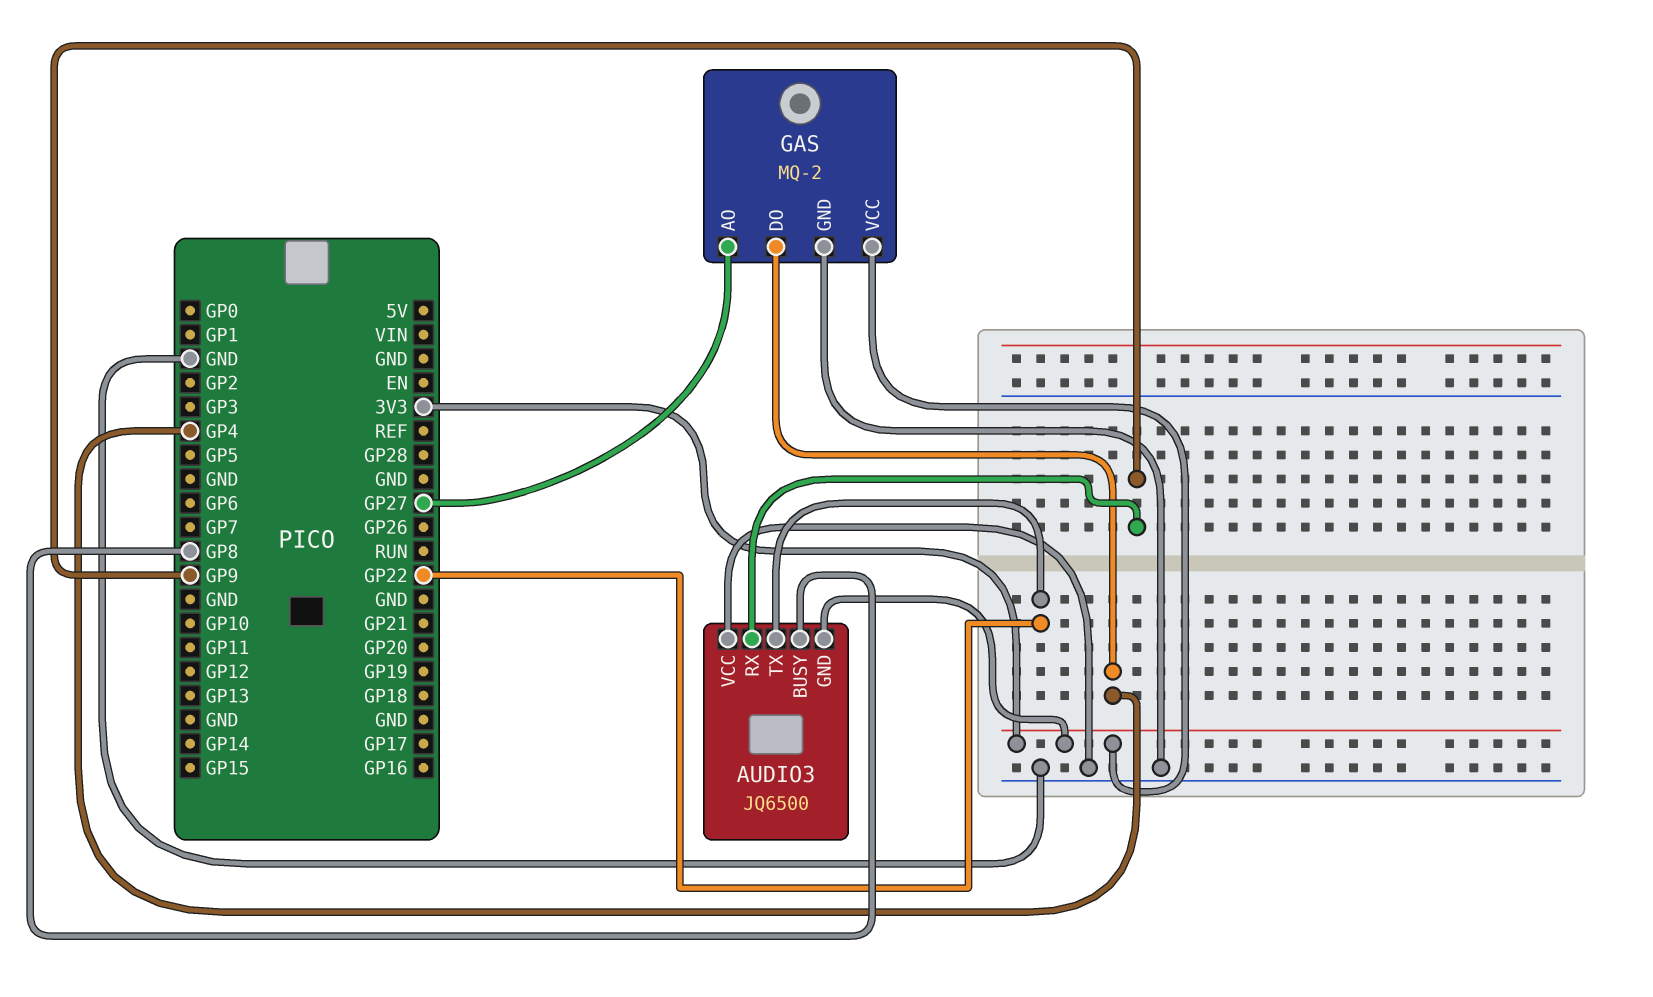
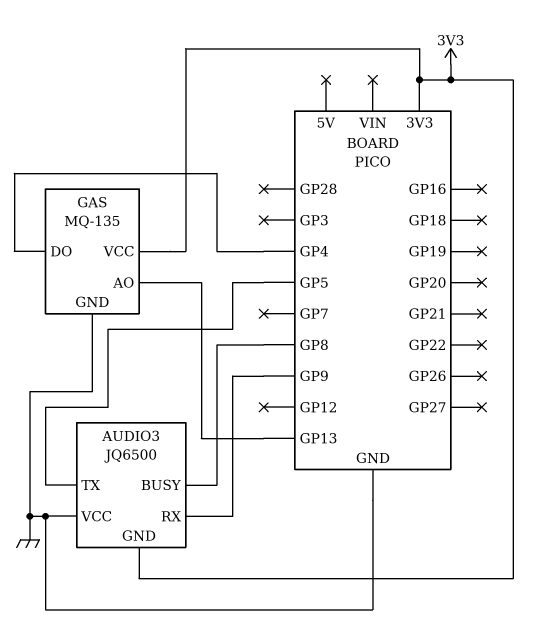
AUDIO3 pin TX: GP22 -> GP5
GAS: MQ-2 -> MQ-135
GAS pin AO: GP27 -> GP13

